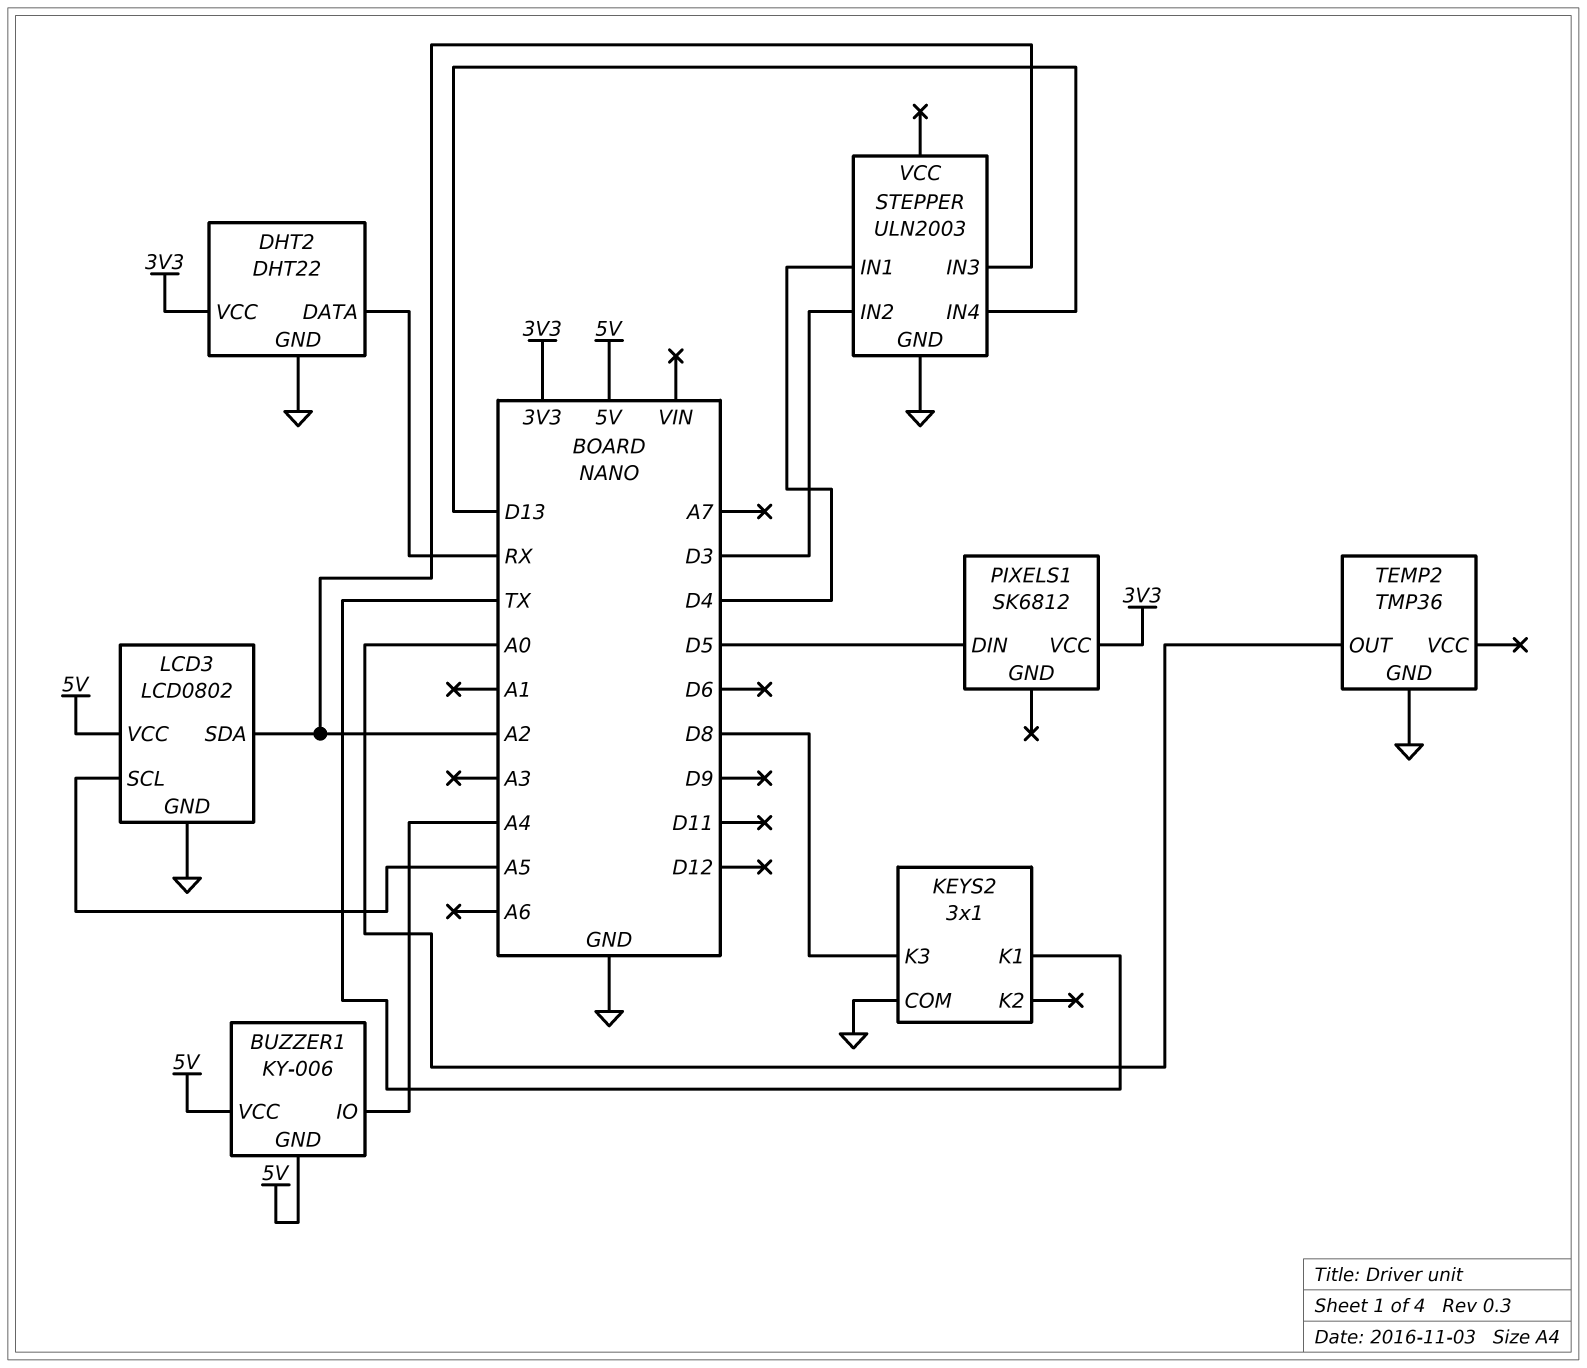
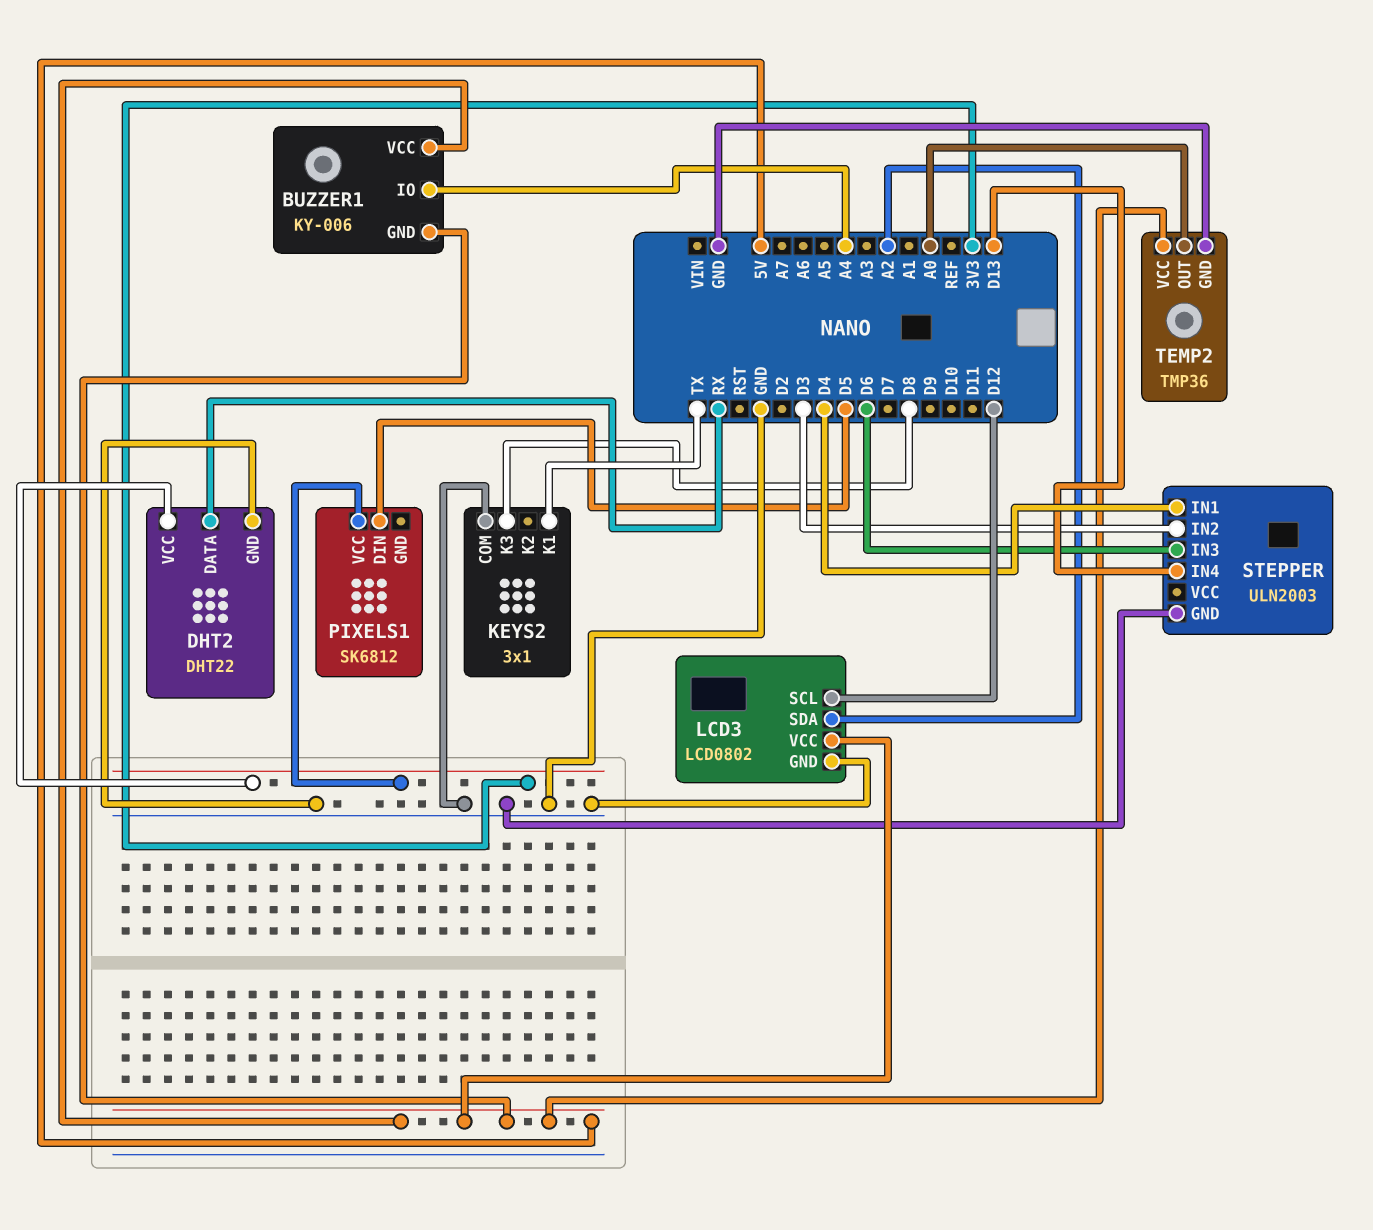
LCD3 pin SCL: A5 -> D12
STEPPER pin IN3: A2 -> D6
TEMP2 pin VCC: none -> 5V

